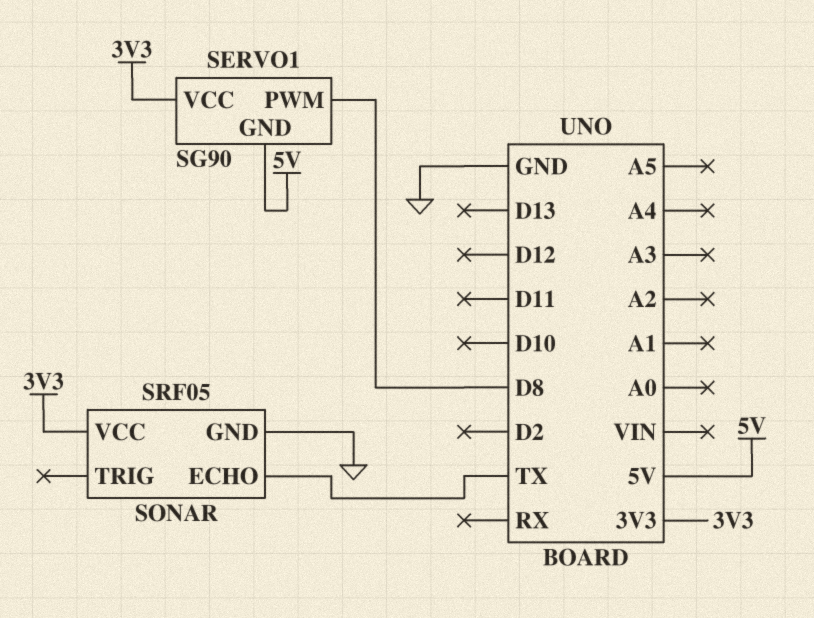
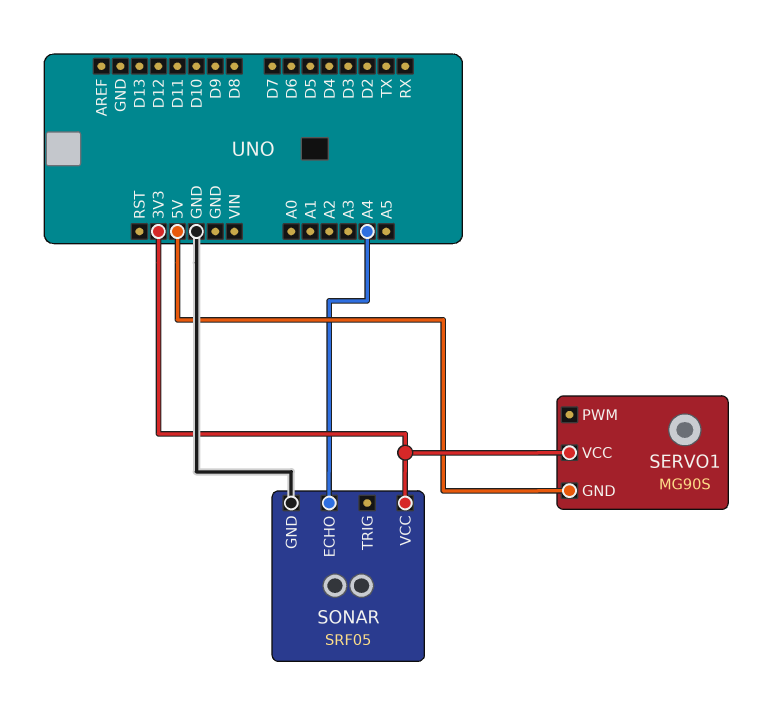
SERVO1: SG90 -> MG90S
SERVO1 pin PWM: D8 -> none
SONAR pin ECHO: TX -> A4

